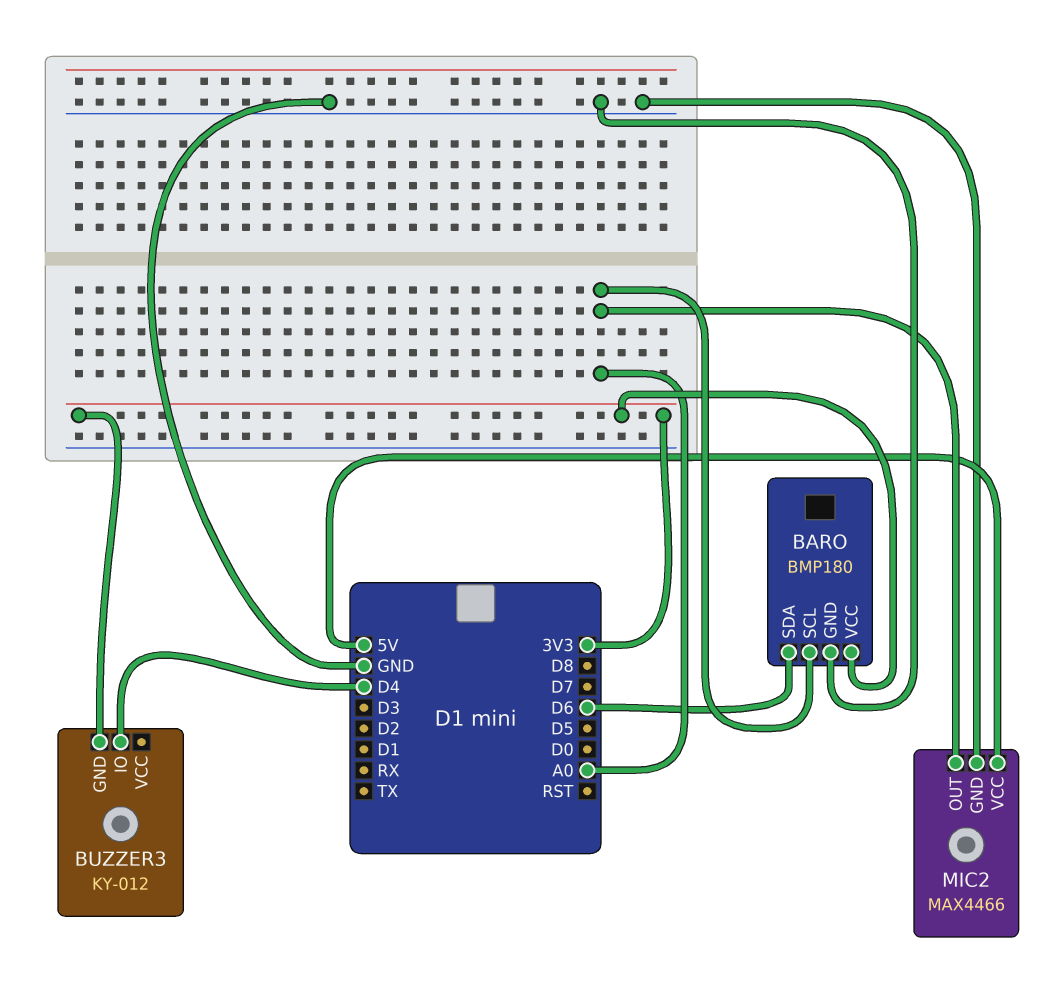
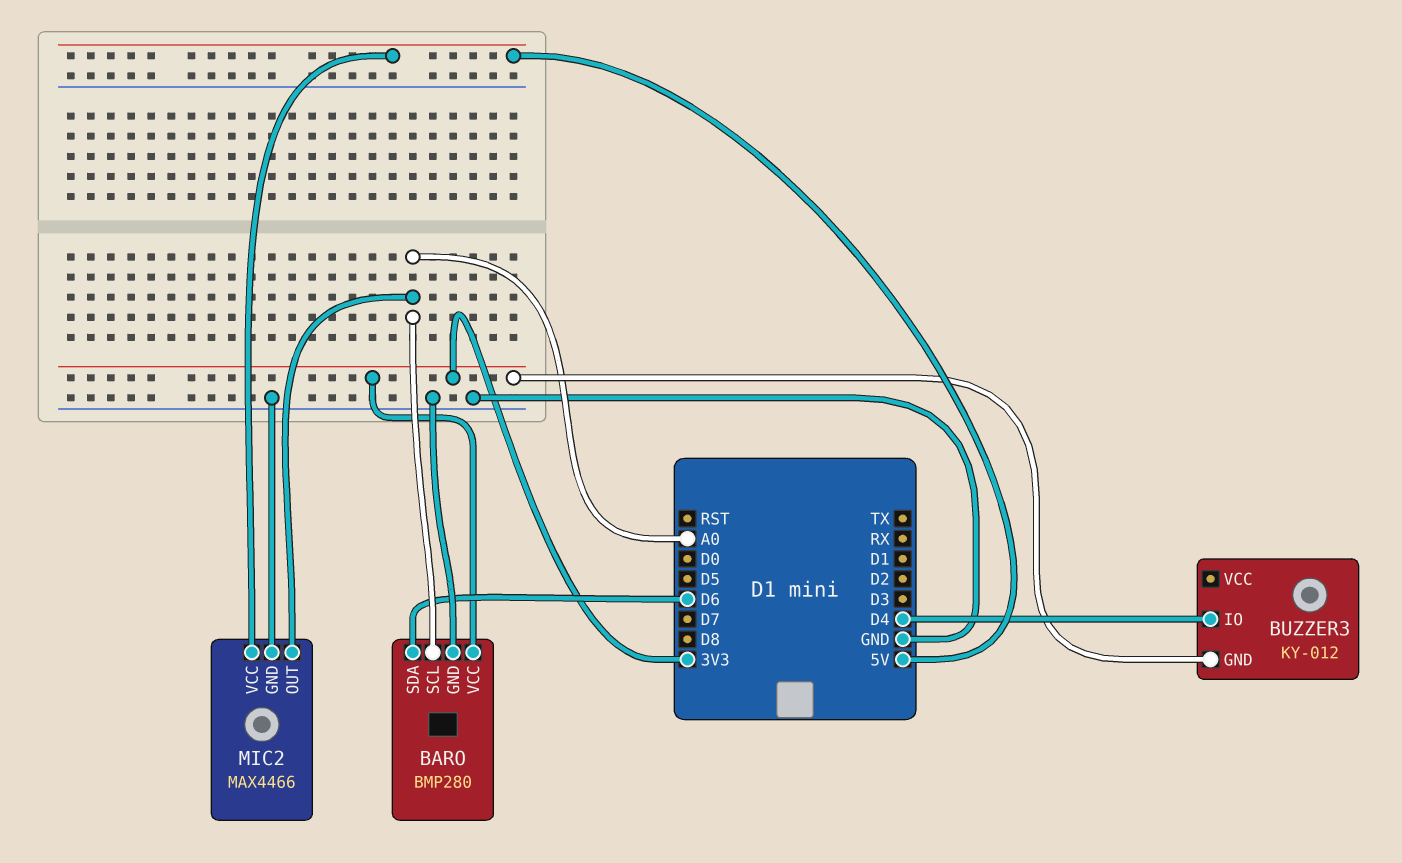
BARO: BMP180 -> BMP280

